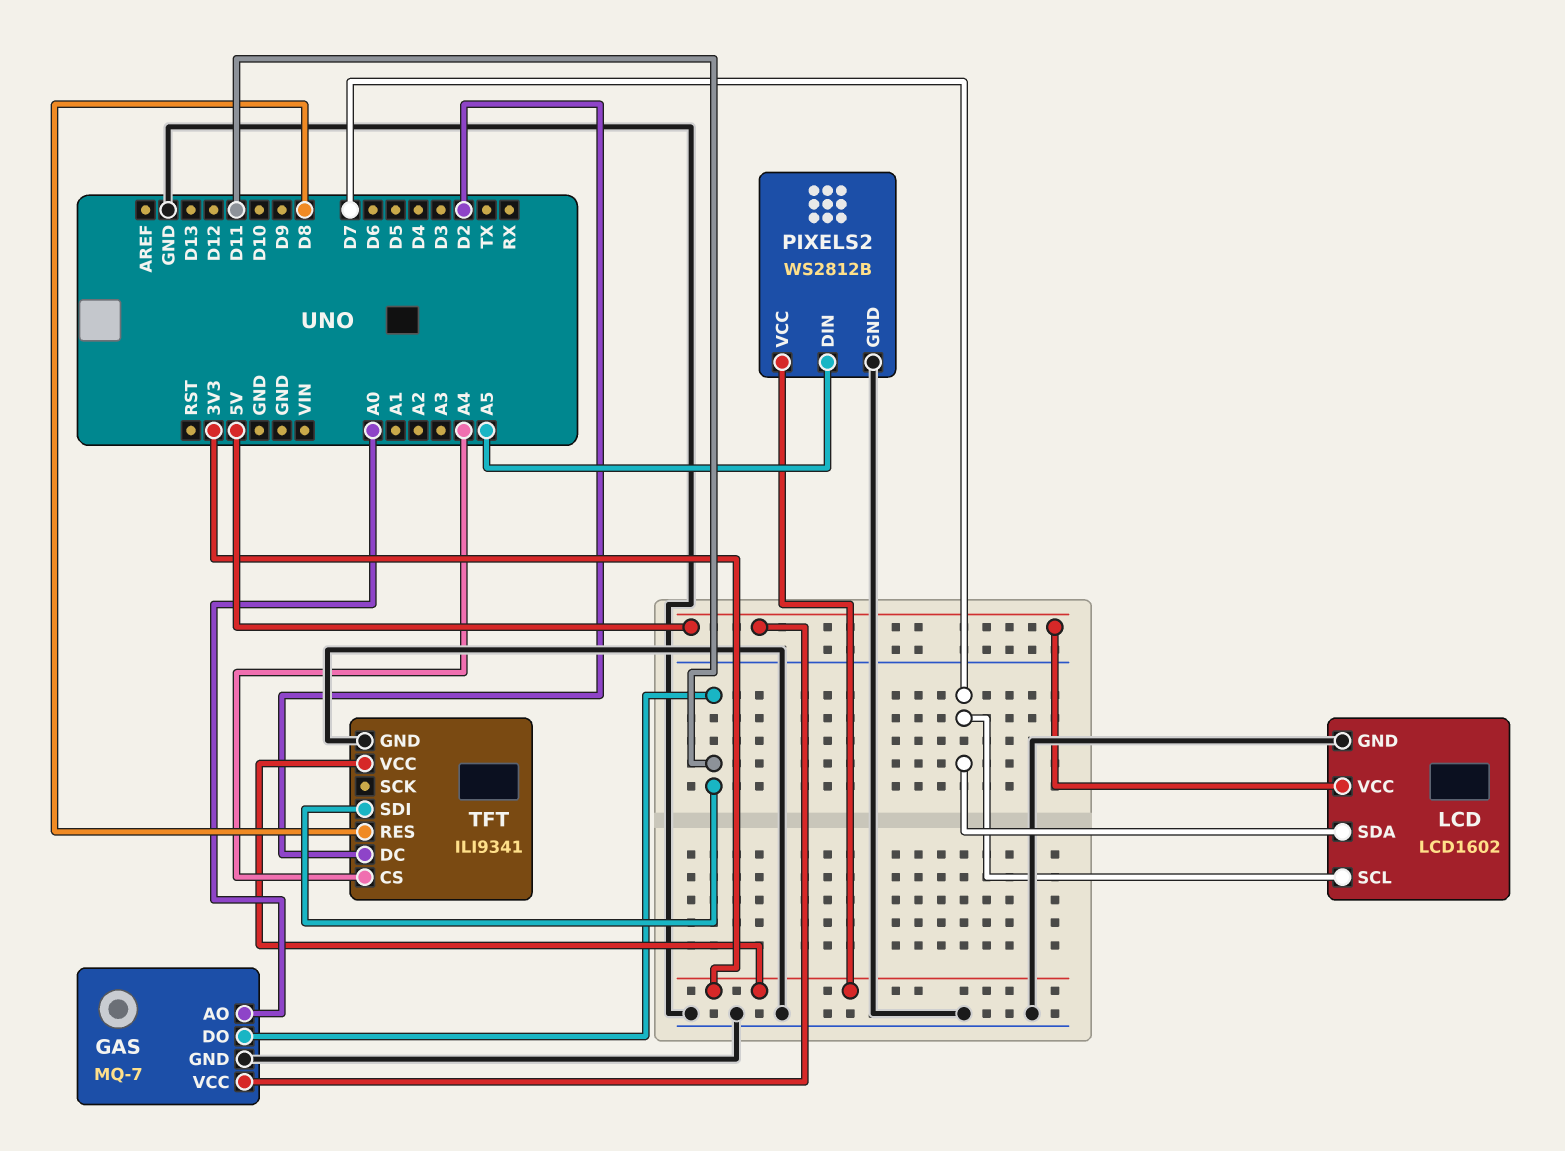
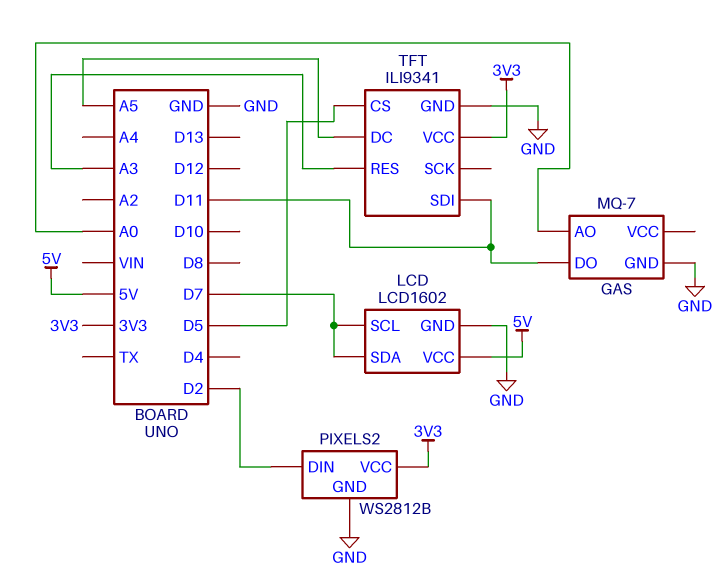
GAS pin VCC: 5V -> none
PIXELS2 pin DIN: A5 -> D2
TFT pin CS: A4 -> D5
TFT pin DC: D2 -> A5
TFT pin RES: D8 -> A3

